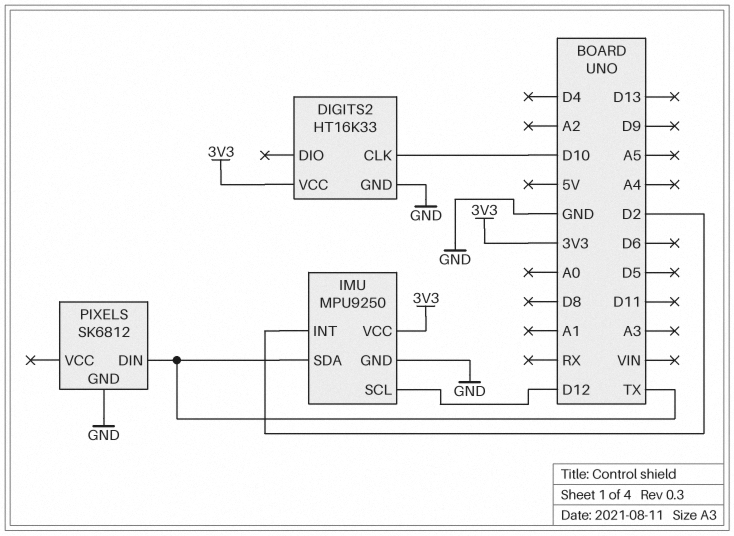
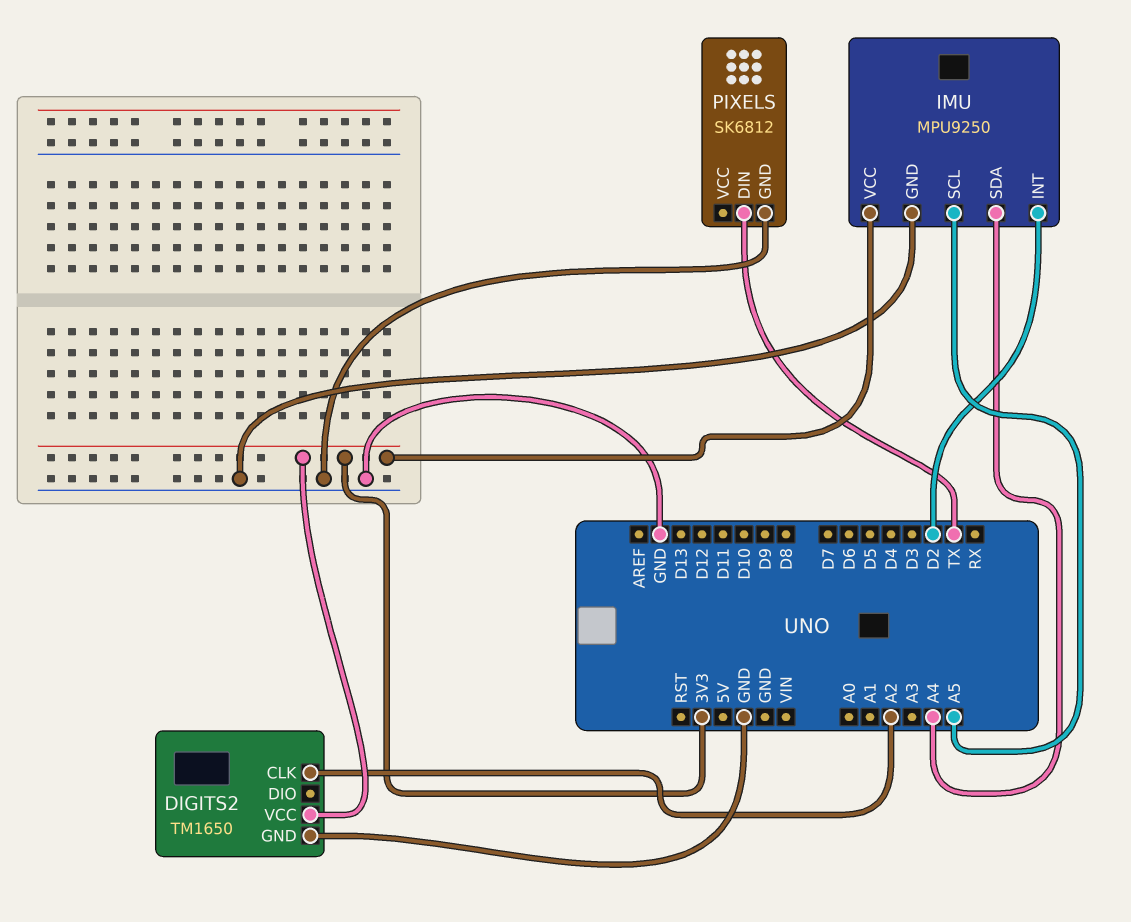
DIGITS2: HT16K33 -> TM1650
DIGITS2 pin CLK: D10 -> A2
IMU pin SCL: D12 -> A5
IMU pin SDA: TX -> A4

